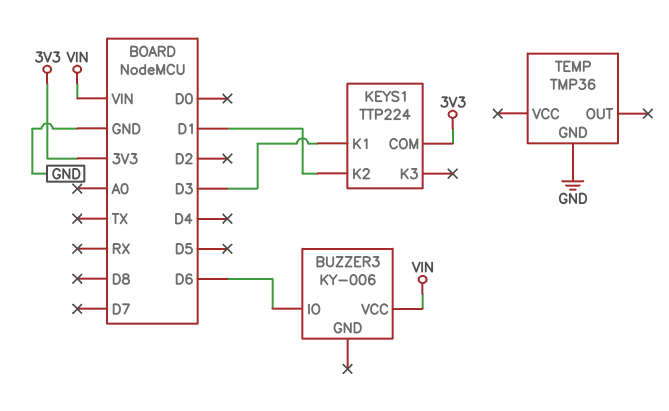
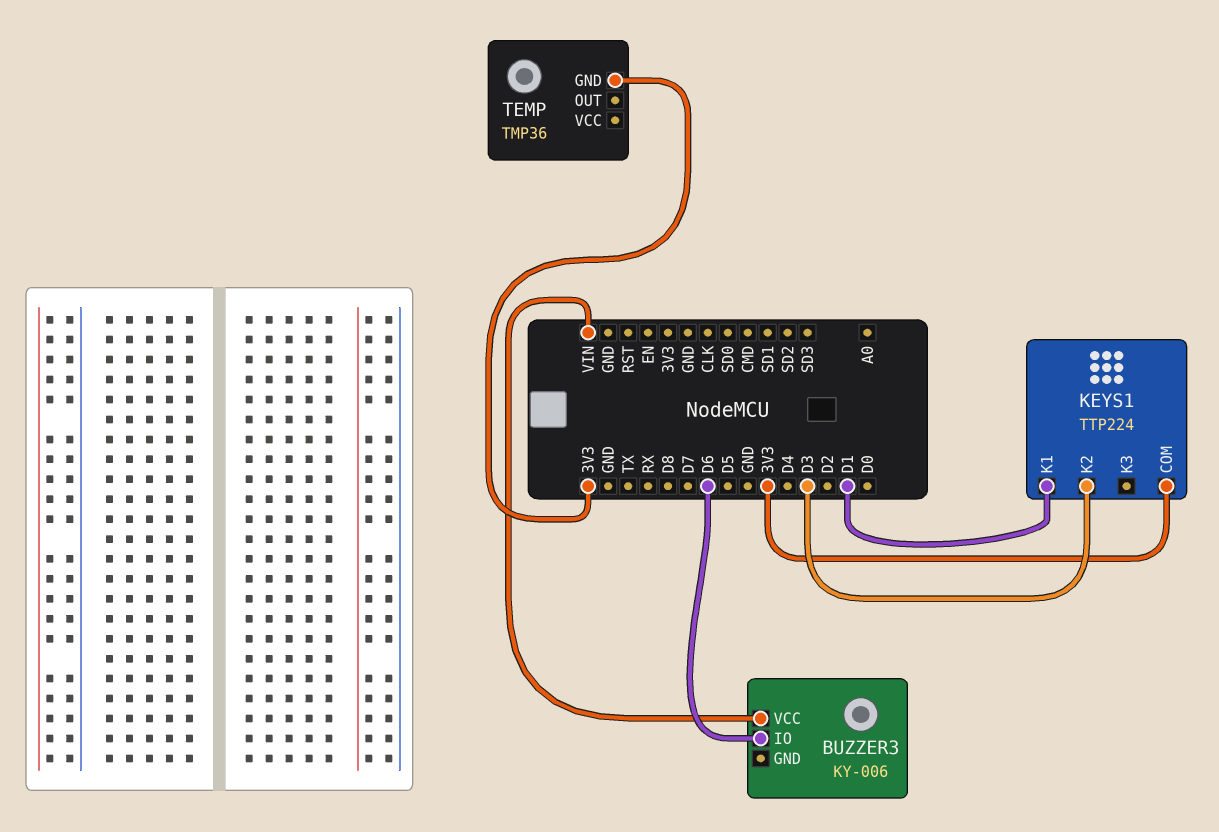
KEYS1 pin K1: D3 -> D1
KEYS1 pin K2: D1 -> D3
TEMP pin GND: GND -> 3V3

